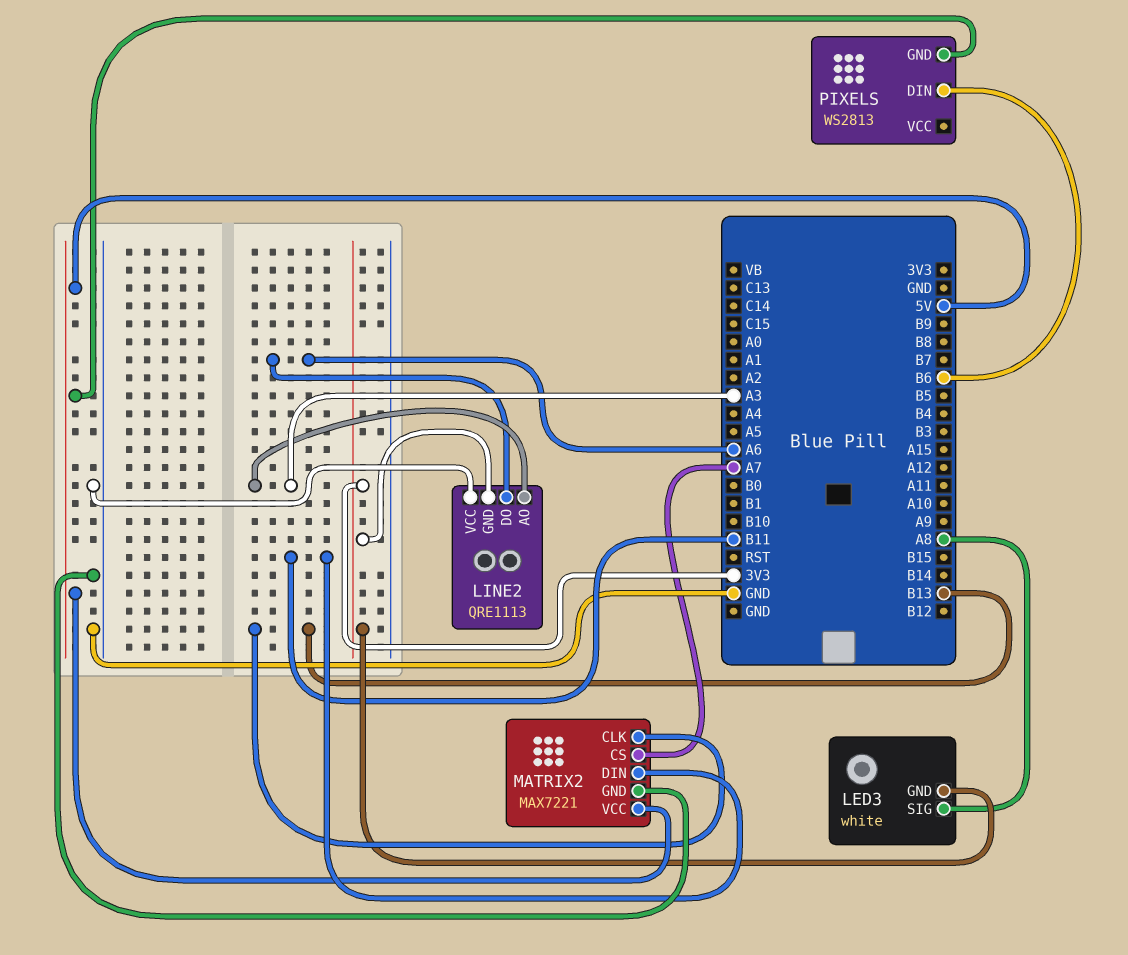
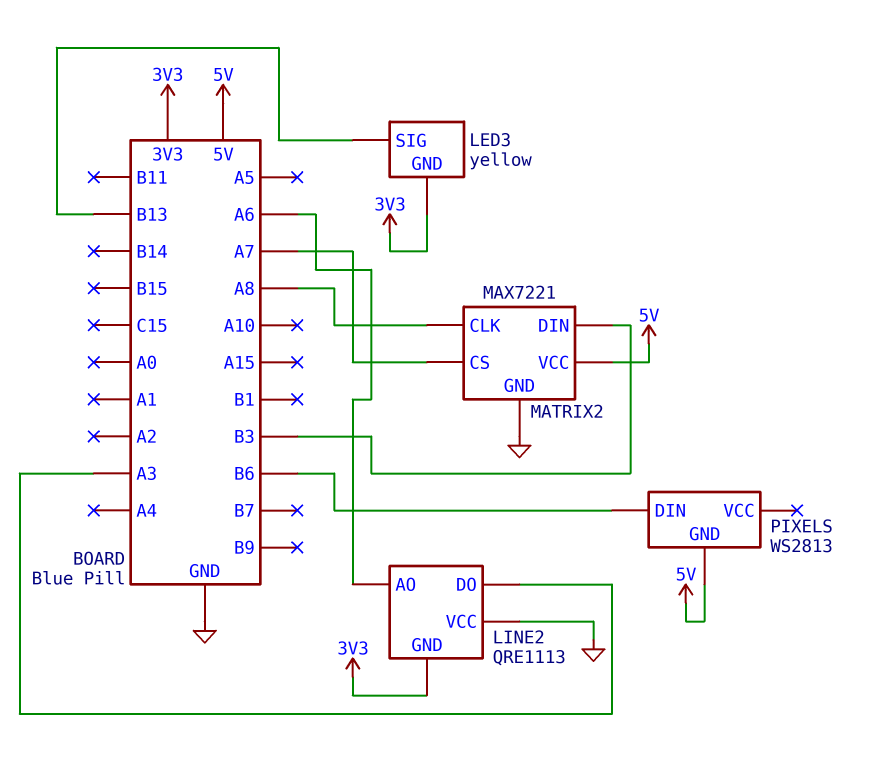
LED3: white -> yellow
LED3 pin SIG: A8 -> B13
LINE2 pin AO: A3 -> A6
LINE2 pin DO: A6 -> A3
MATRIX2 pin CLK: B13 -> A8
MATRIX2 pin DIN: B11 -> B3

